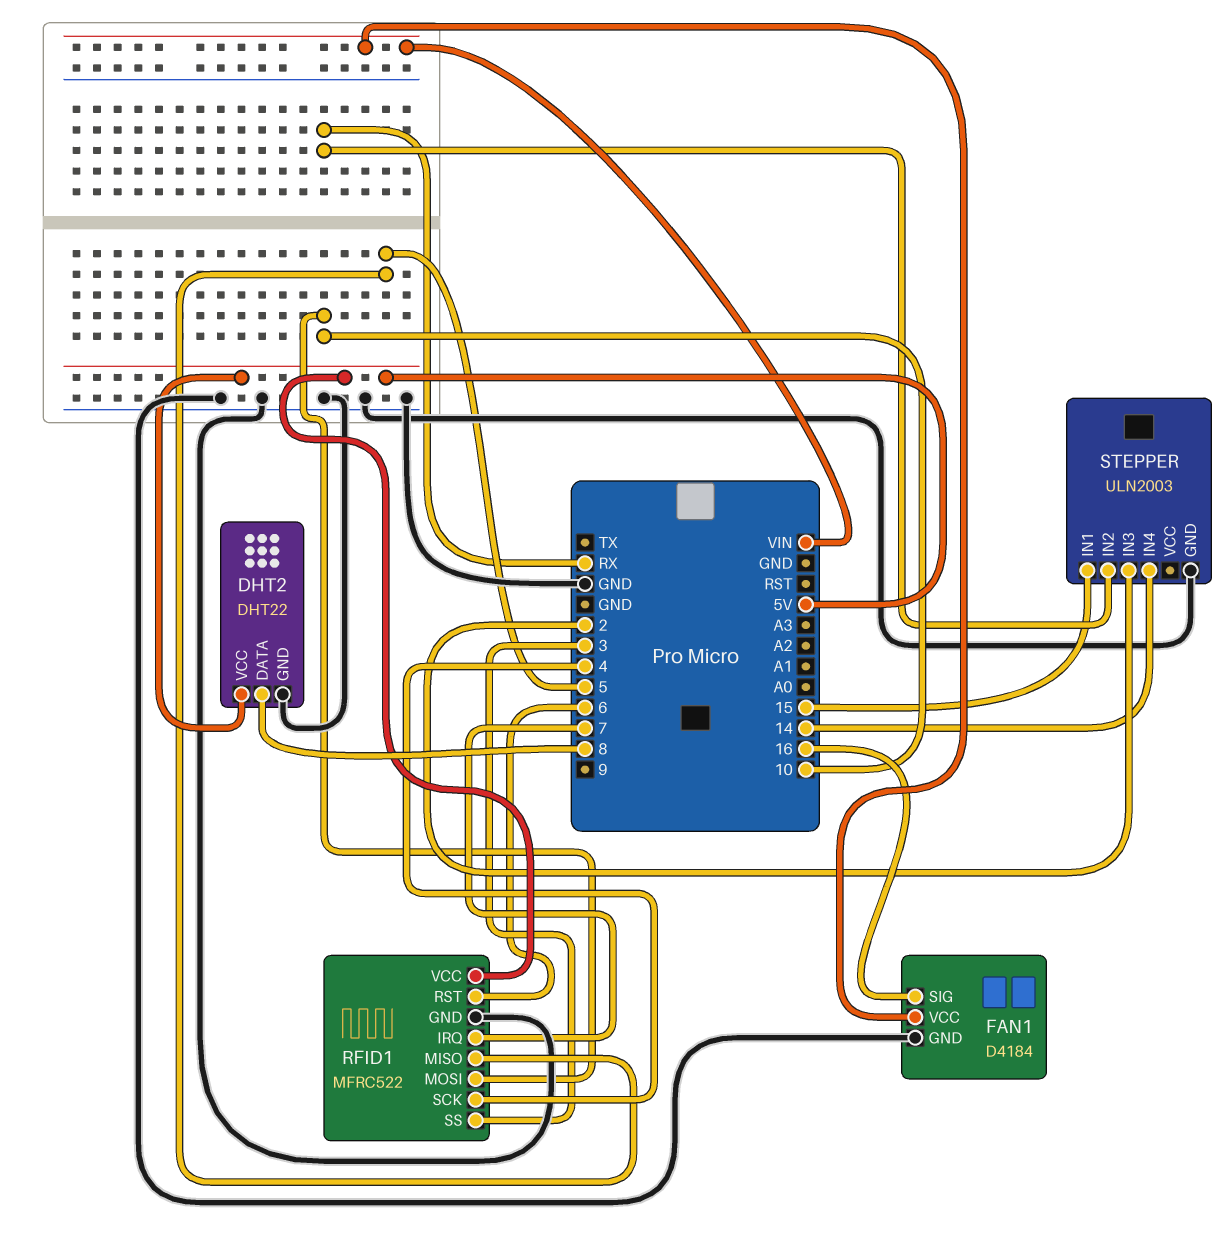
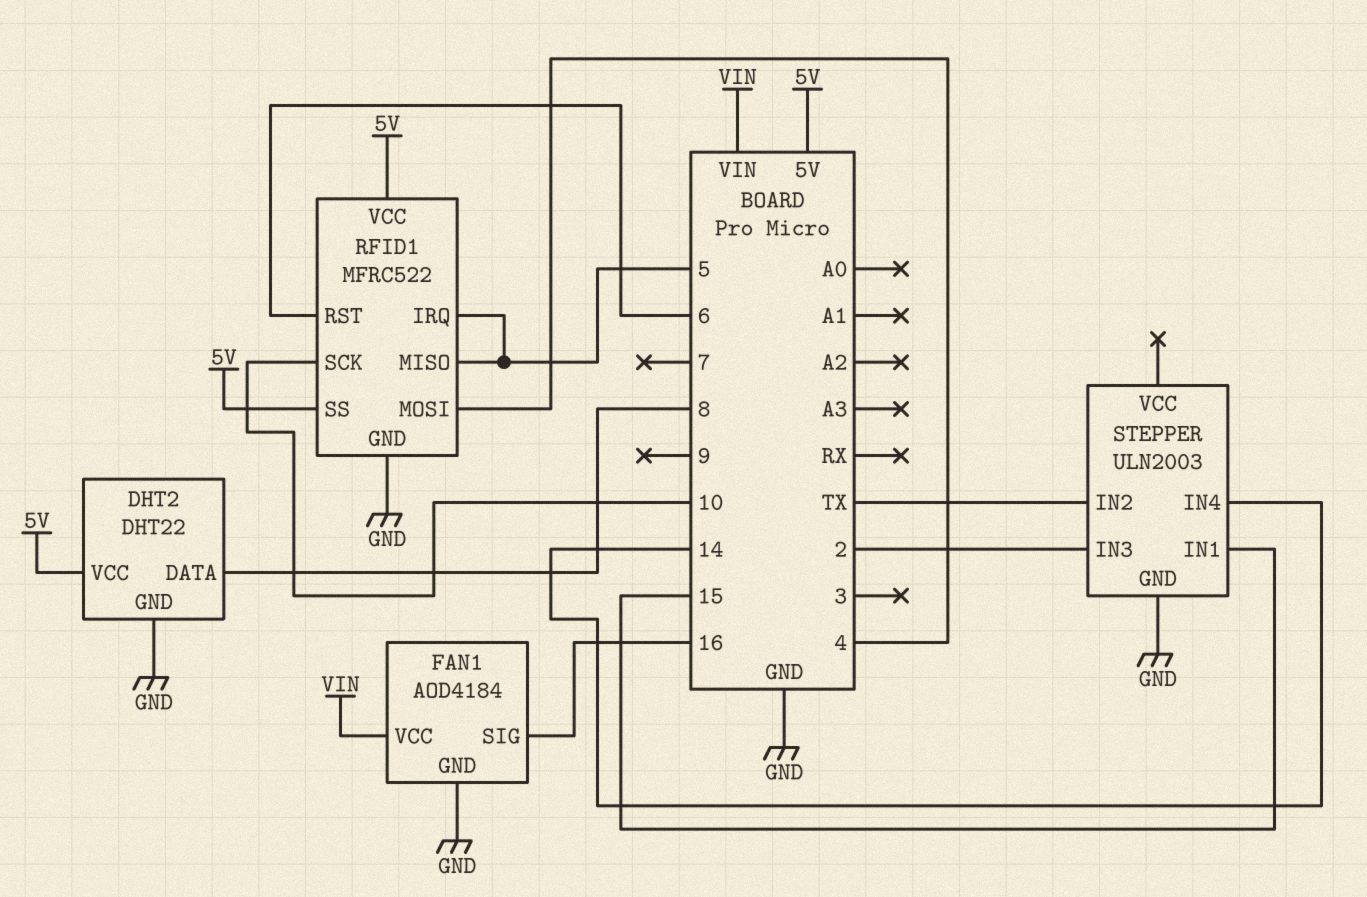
FAN1: D4184 -> AOD4184
RFID1 pin IRQ: 7 -> 5
RFID1 pin MOSI: 10 -> 4
RFID1 pin SCK: 4 -> 10
RFID1 pin SS: 3 -> 5V
STEPPER pin IN2: RX -> TX

